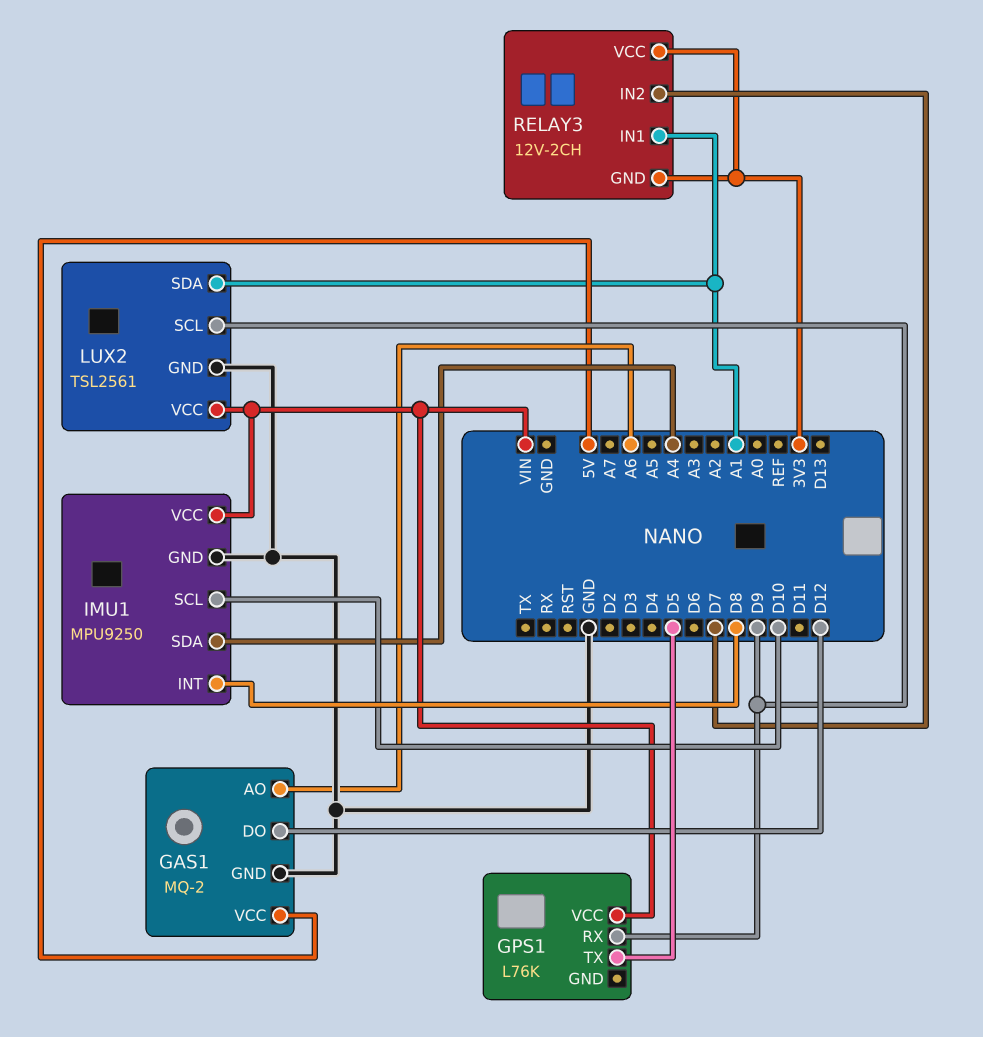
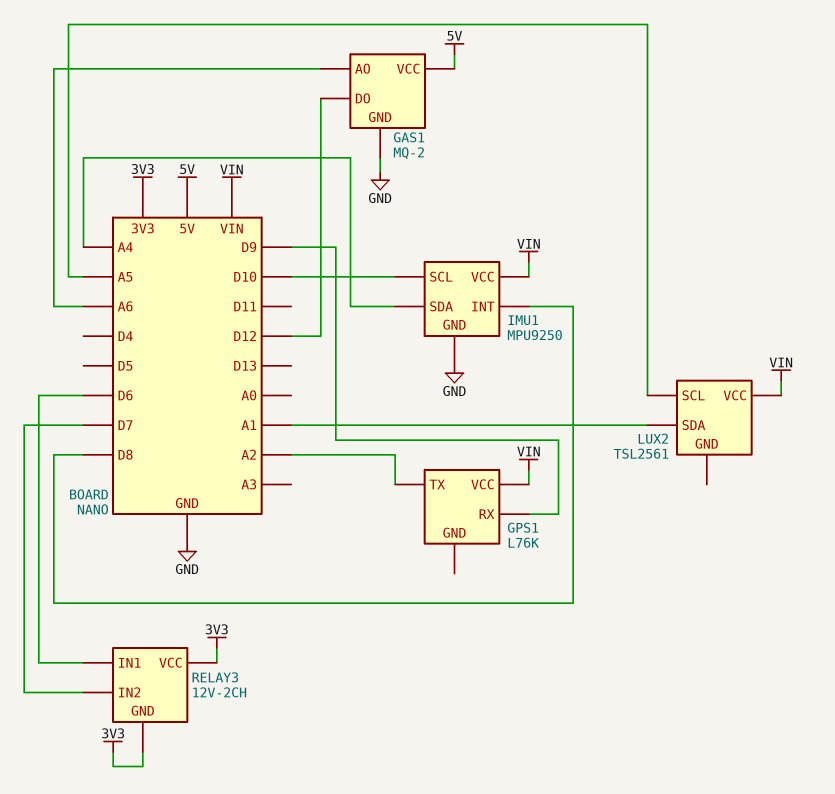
GPS1 pin TX: D5 -> A2
LUX2 pin GND: GND -> none
LUX2 pin SCL: D9 -> A5
RELAY3 pin IN1: A1 -> D6

